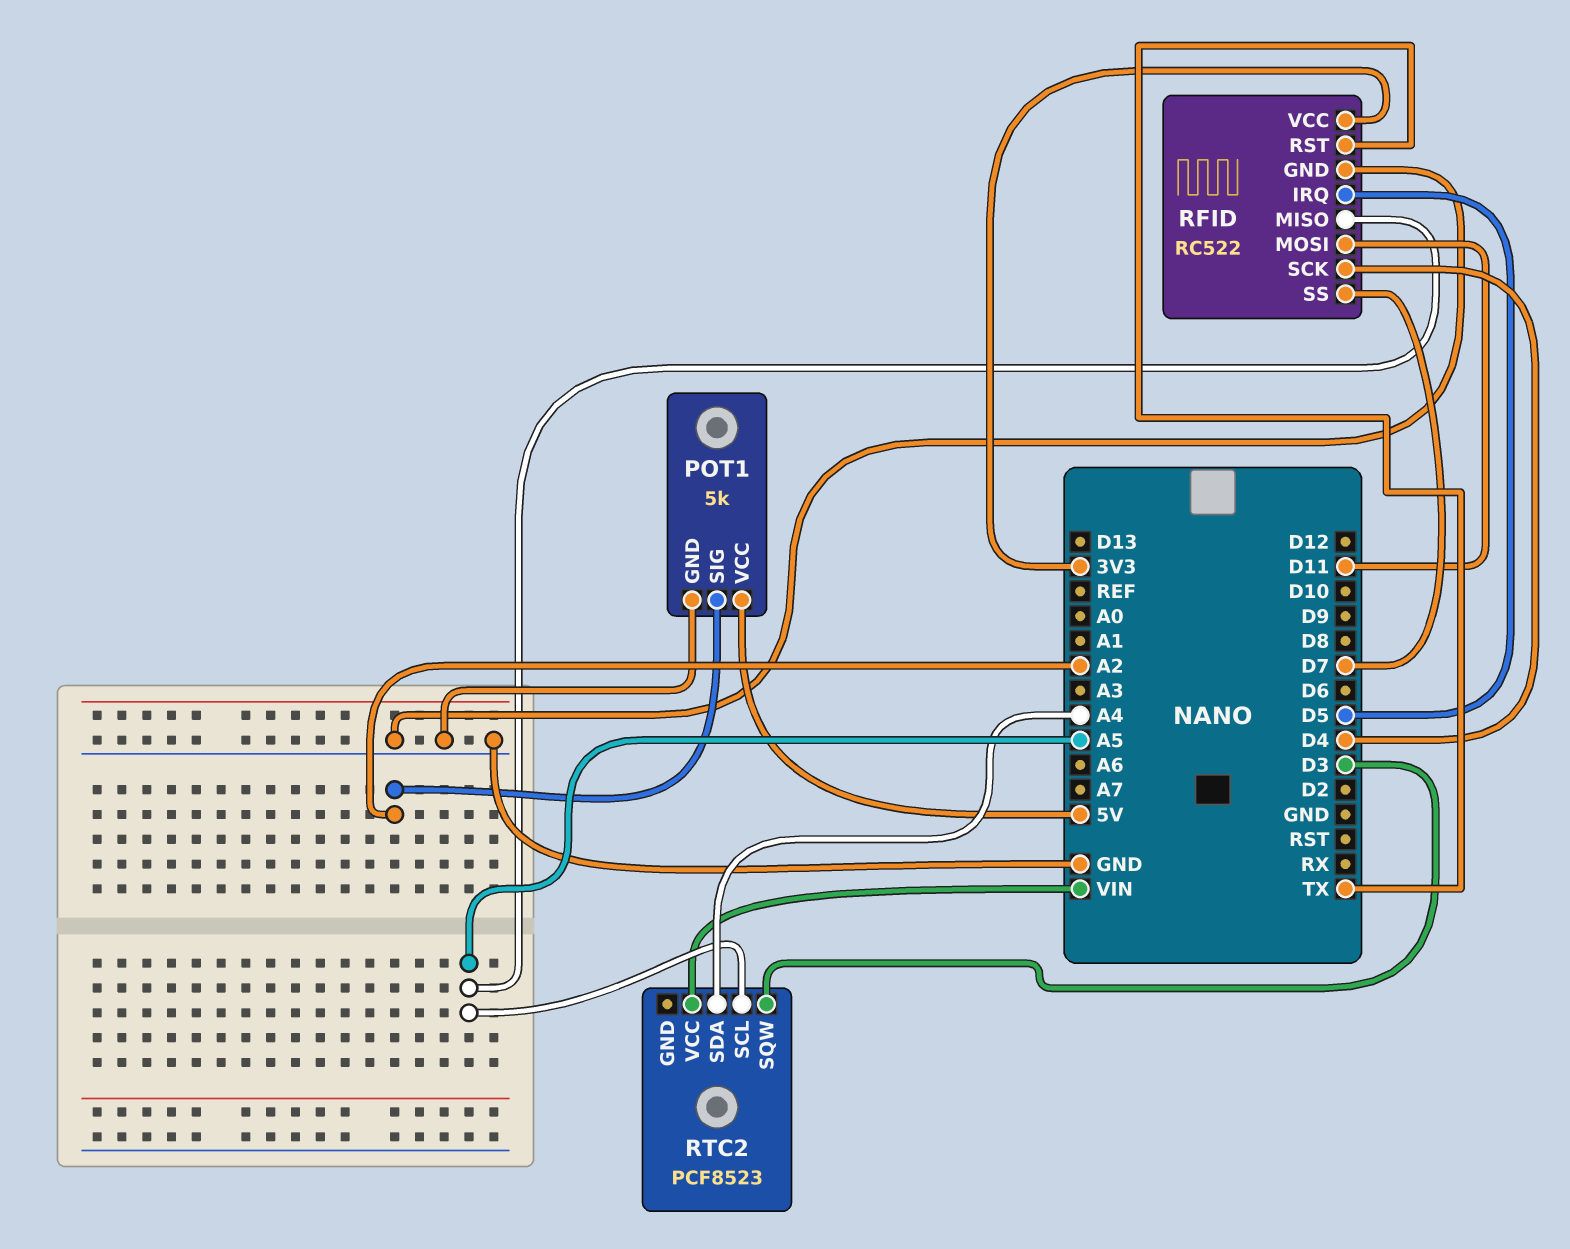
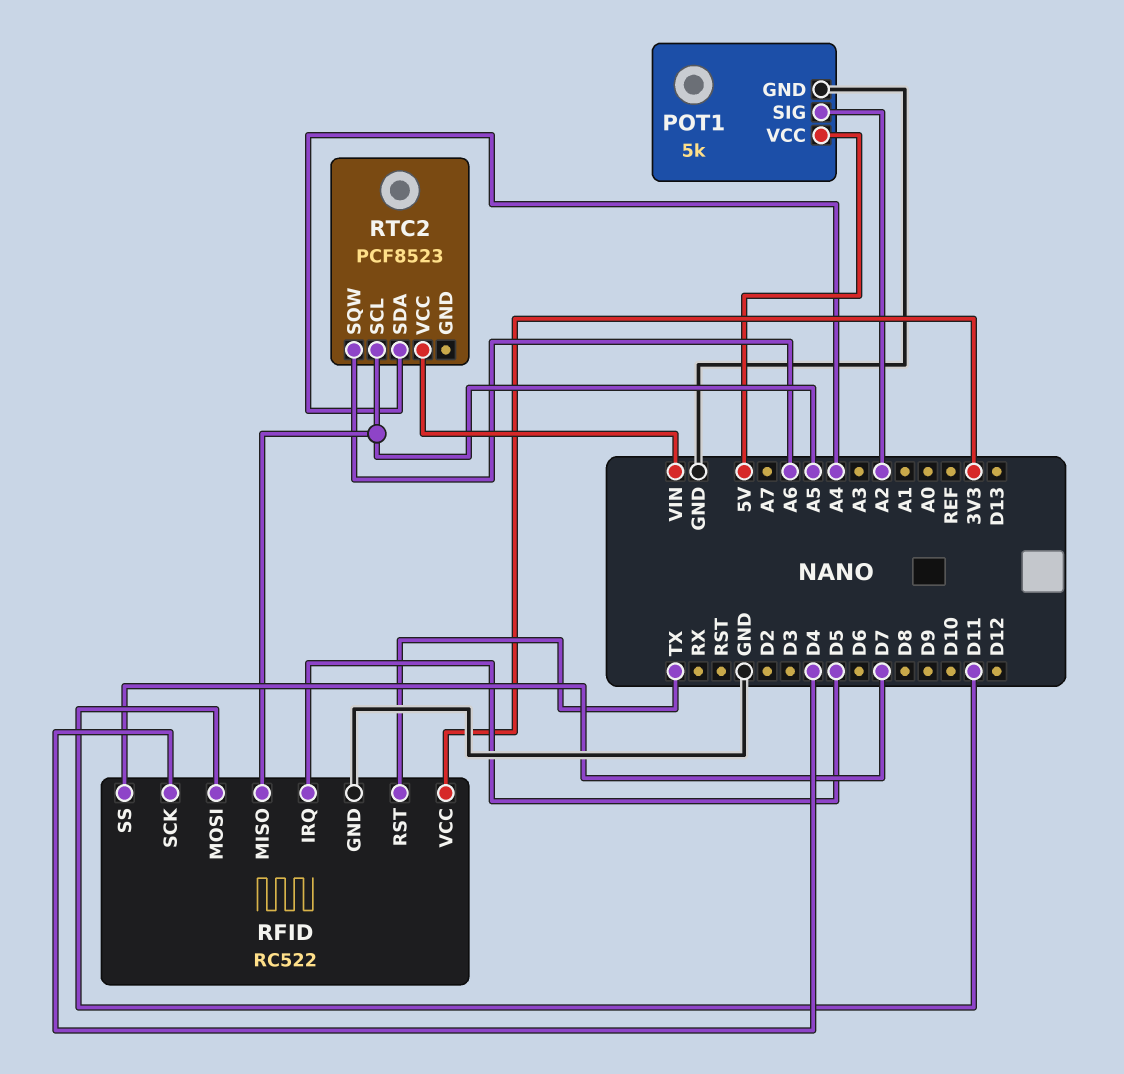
RTC2 pin SQW: D3 -> A6

